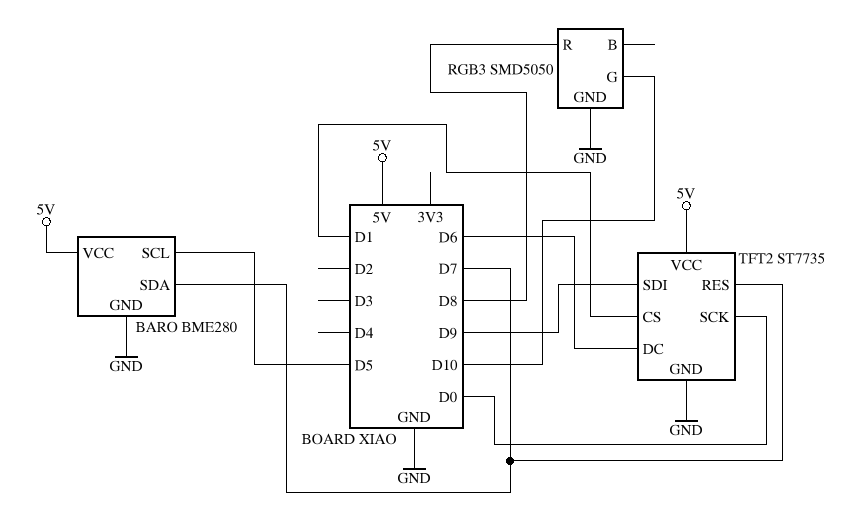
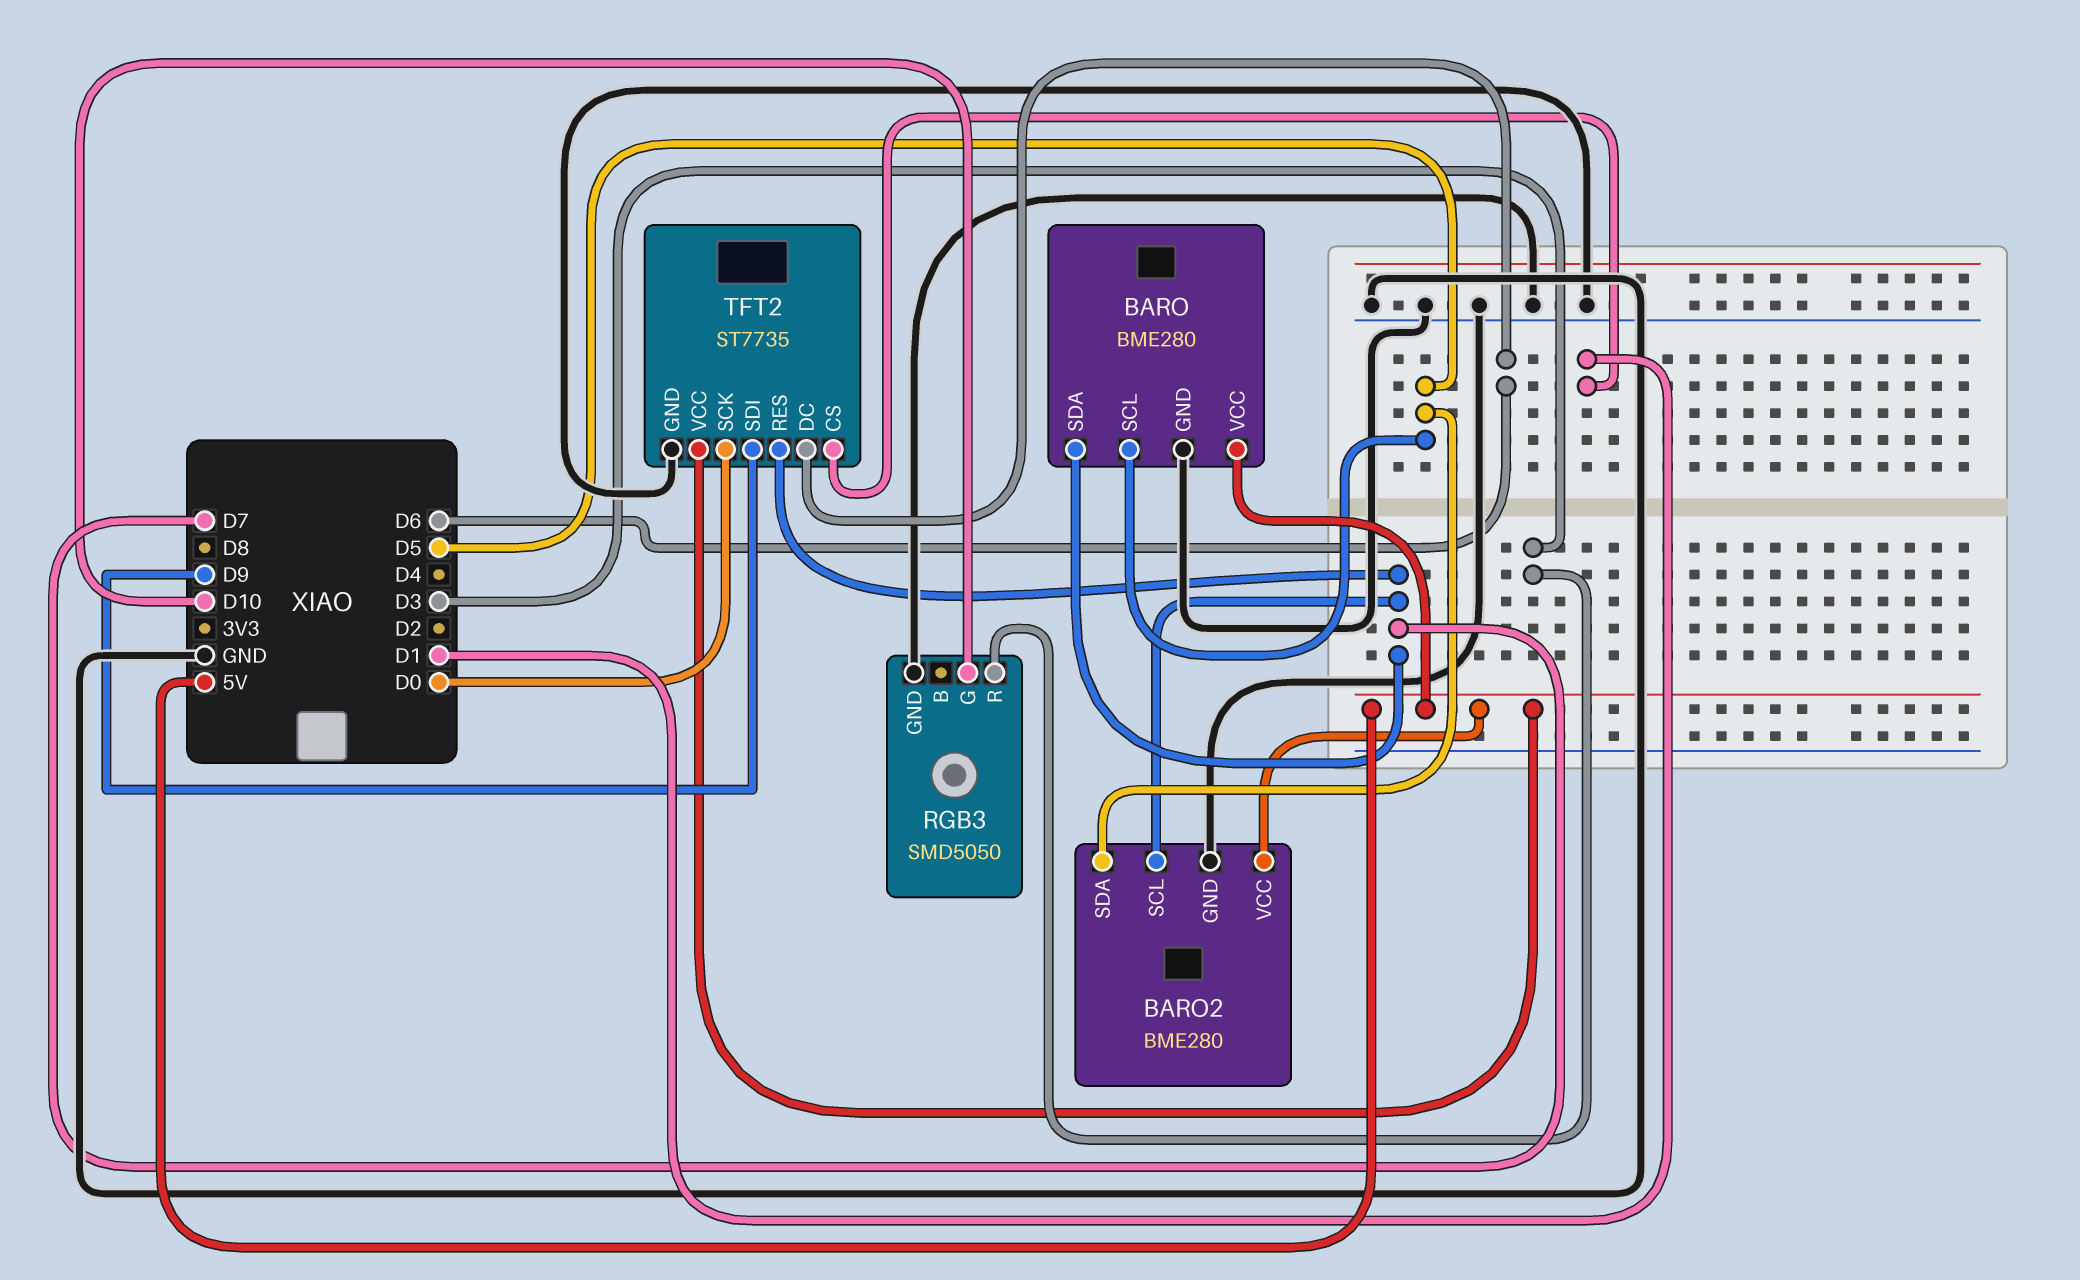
BARO2: none -> BME280
BARO2 pin GND: none -> GND
BARO2 pin SCL: none -> D7
BARO2 pin SDA: none -> D5
BARO2 pin VCC: none -> 5V
RGB3 pin R: D8 -> D3

